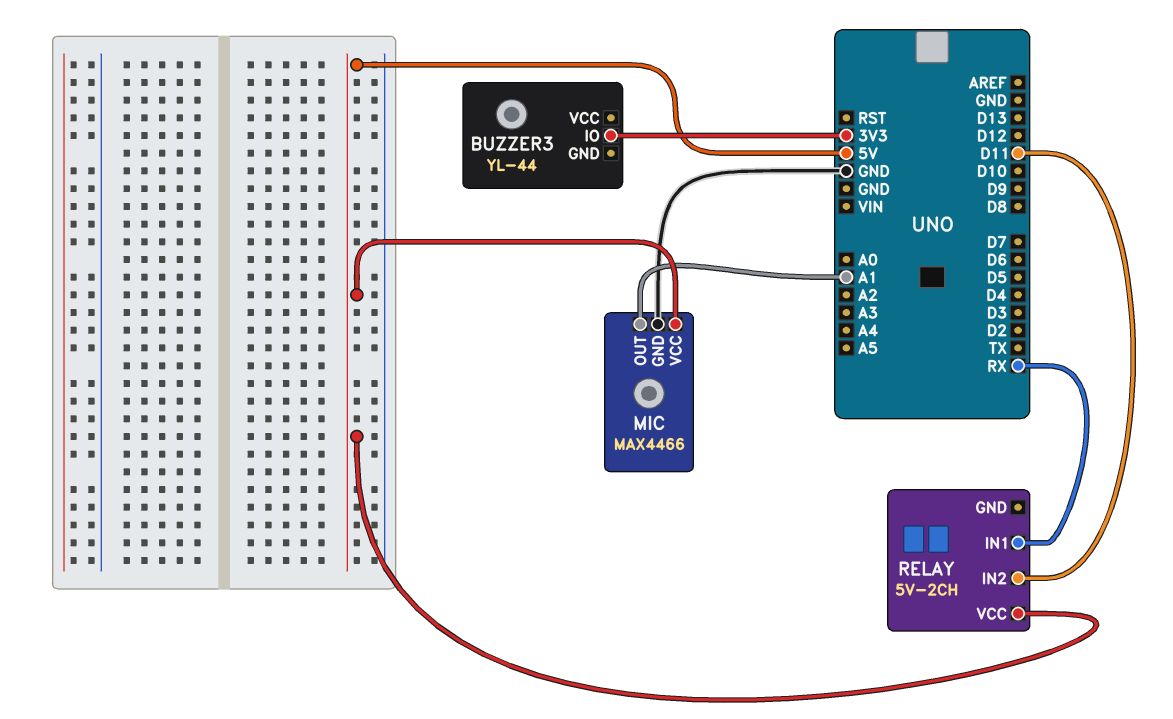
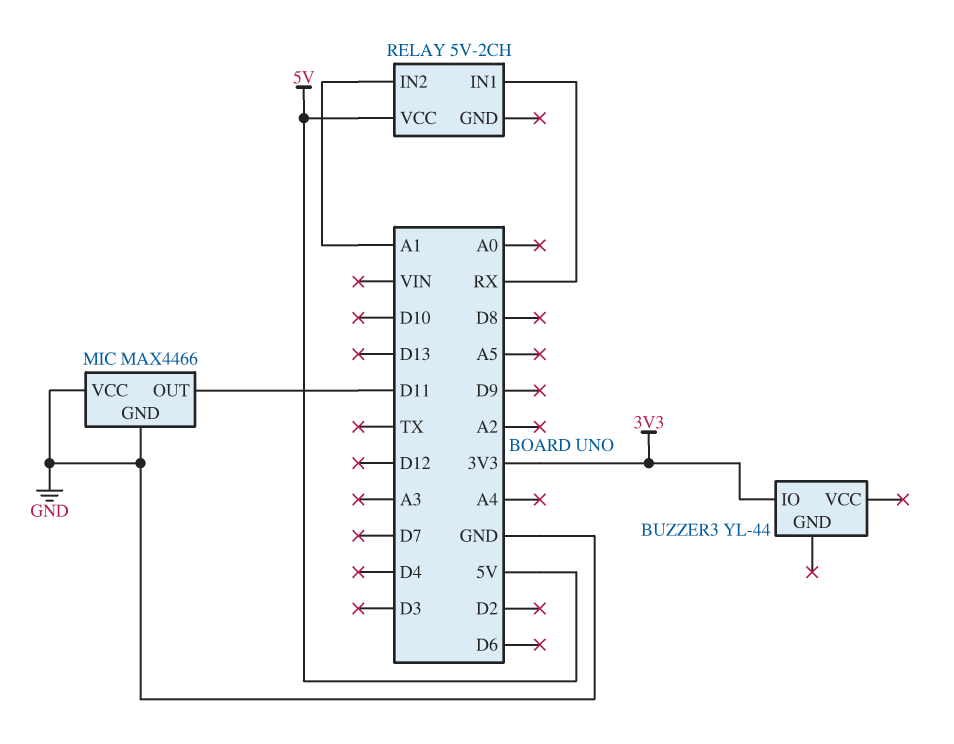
MIC pin OUT: A1 -> D11
MIC pin VCC: 5V -> GND
RELAY pin IN2: D11 -> A1

